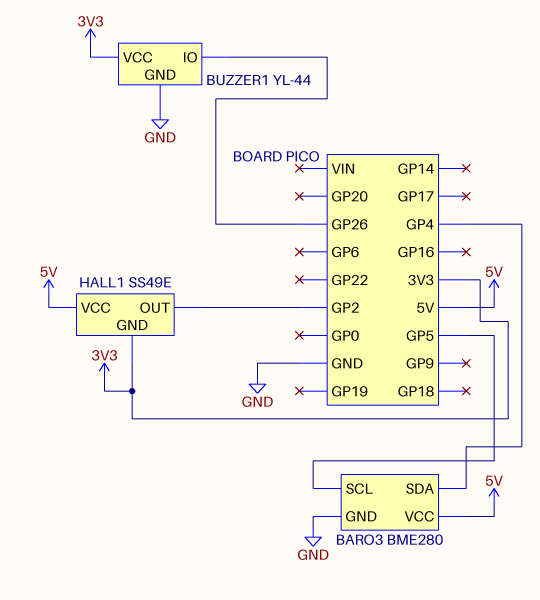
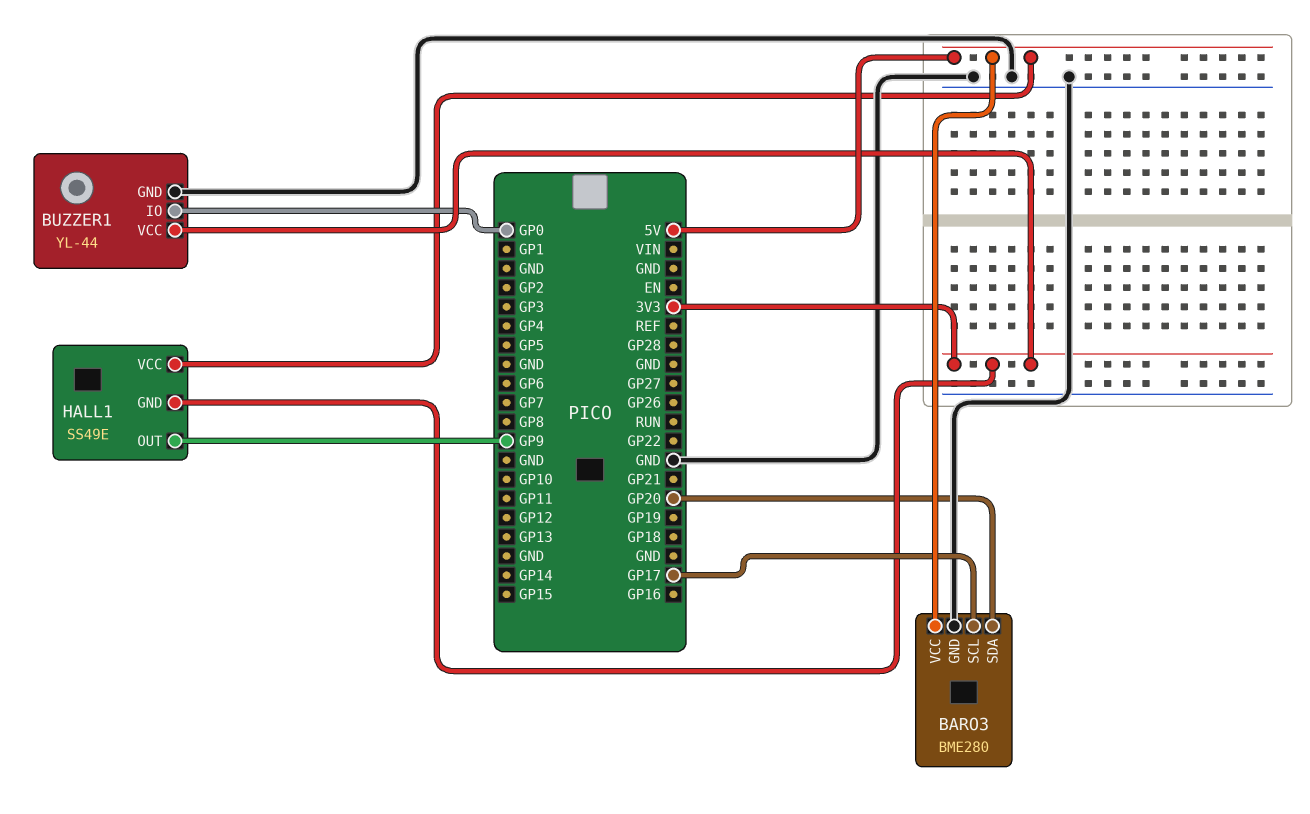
BARO3 pin SCL: GP5 -> GP17
BARO3 pin SDA: GP4 -> GP20
BUZZER1 pin IO: GP26 -> GP0
HALL1 pin OUT: GP2 -> GP9

